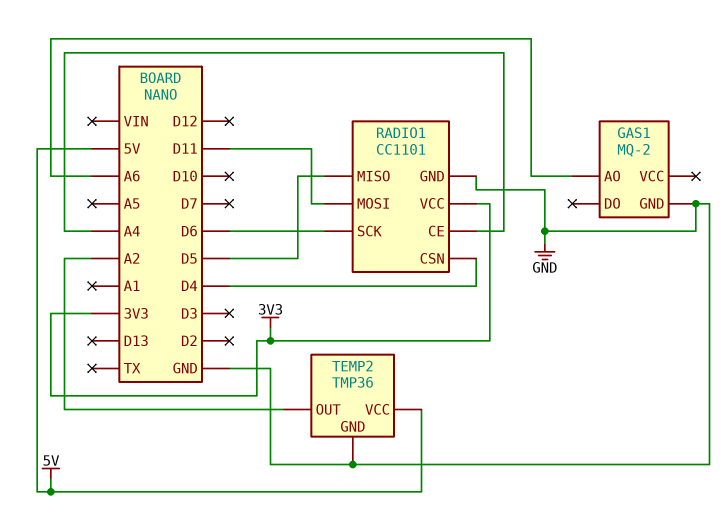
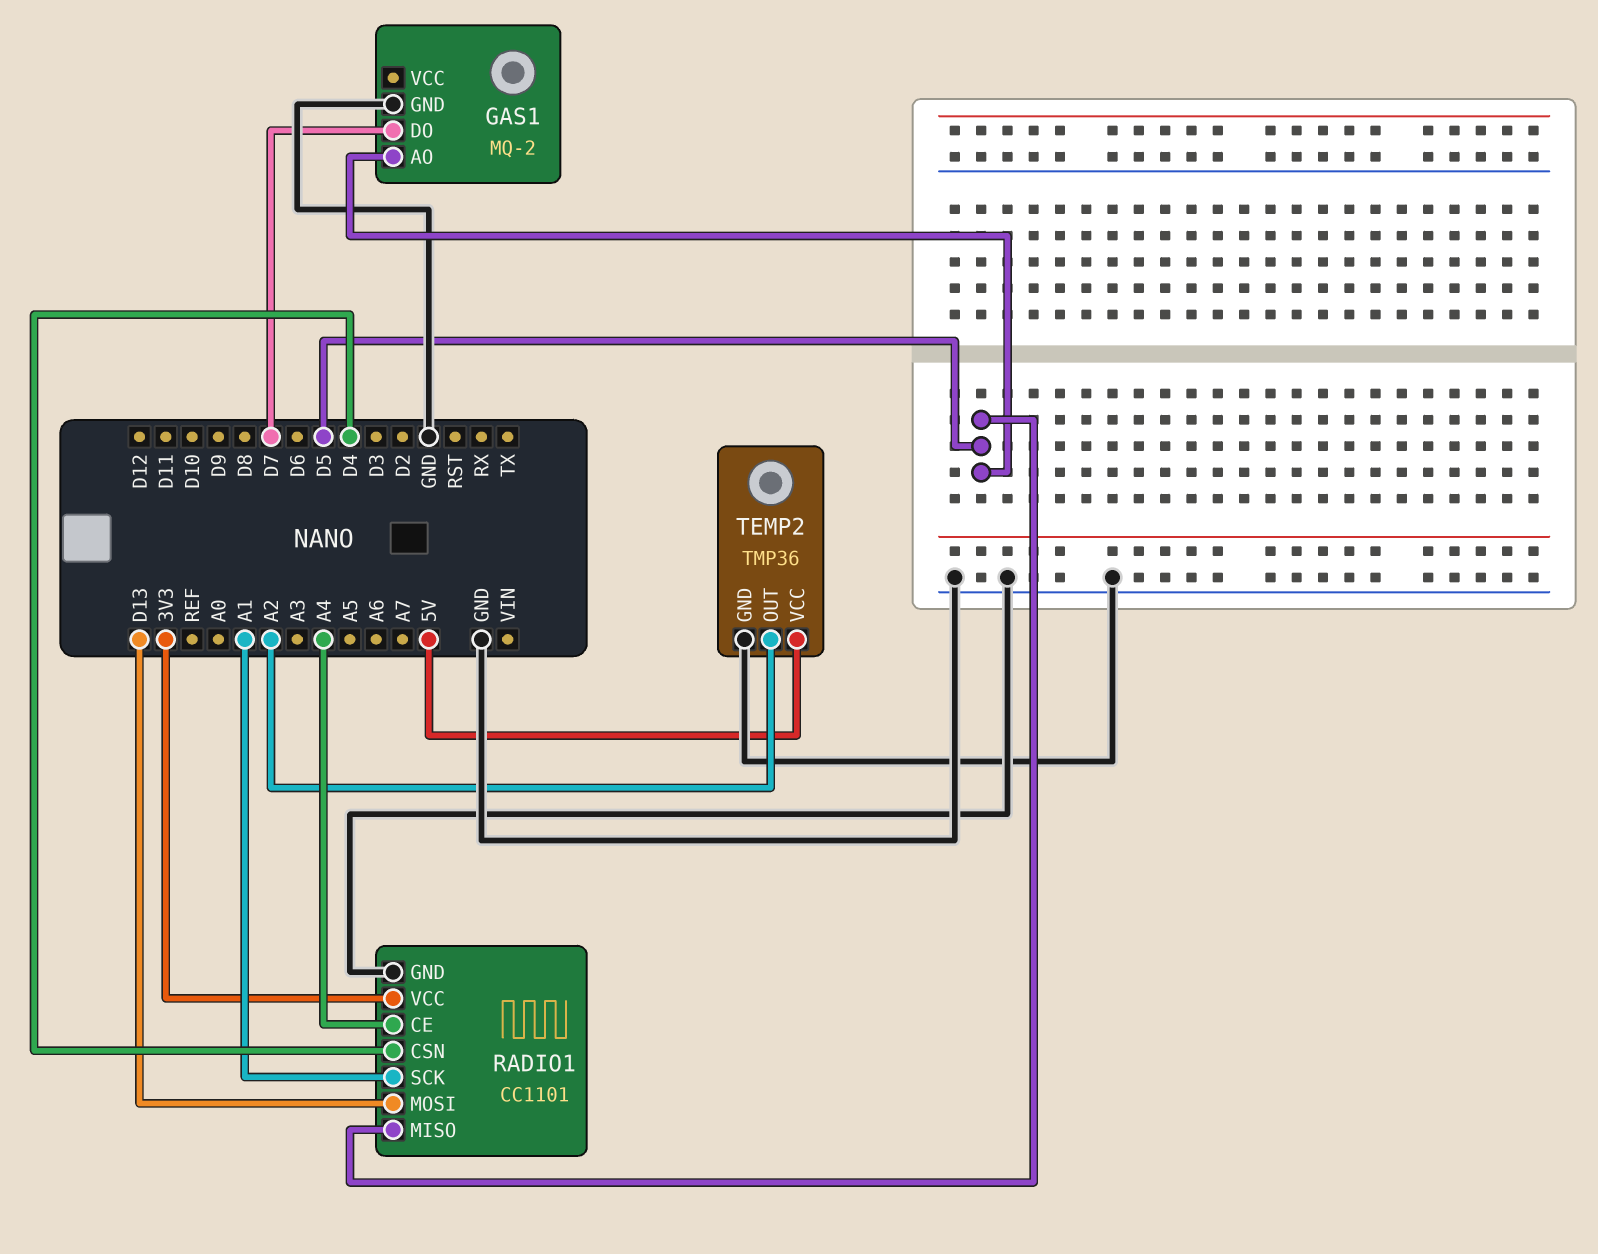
GAS1 pin AO: A6 -> D5
GAS1 pin DO: none -> D7
RADIO1 pin MOSI: D11 -> D13
RADIO1 pin SCK: D6 -> A1

